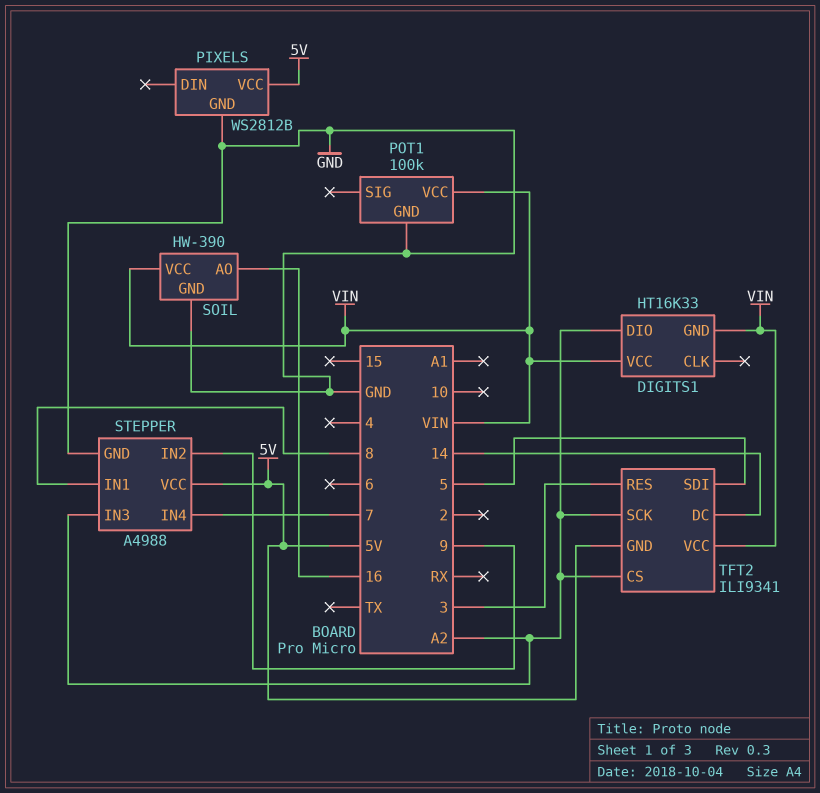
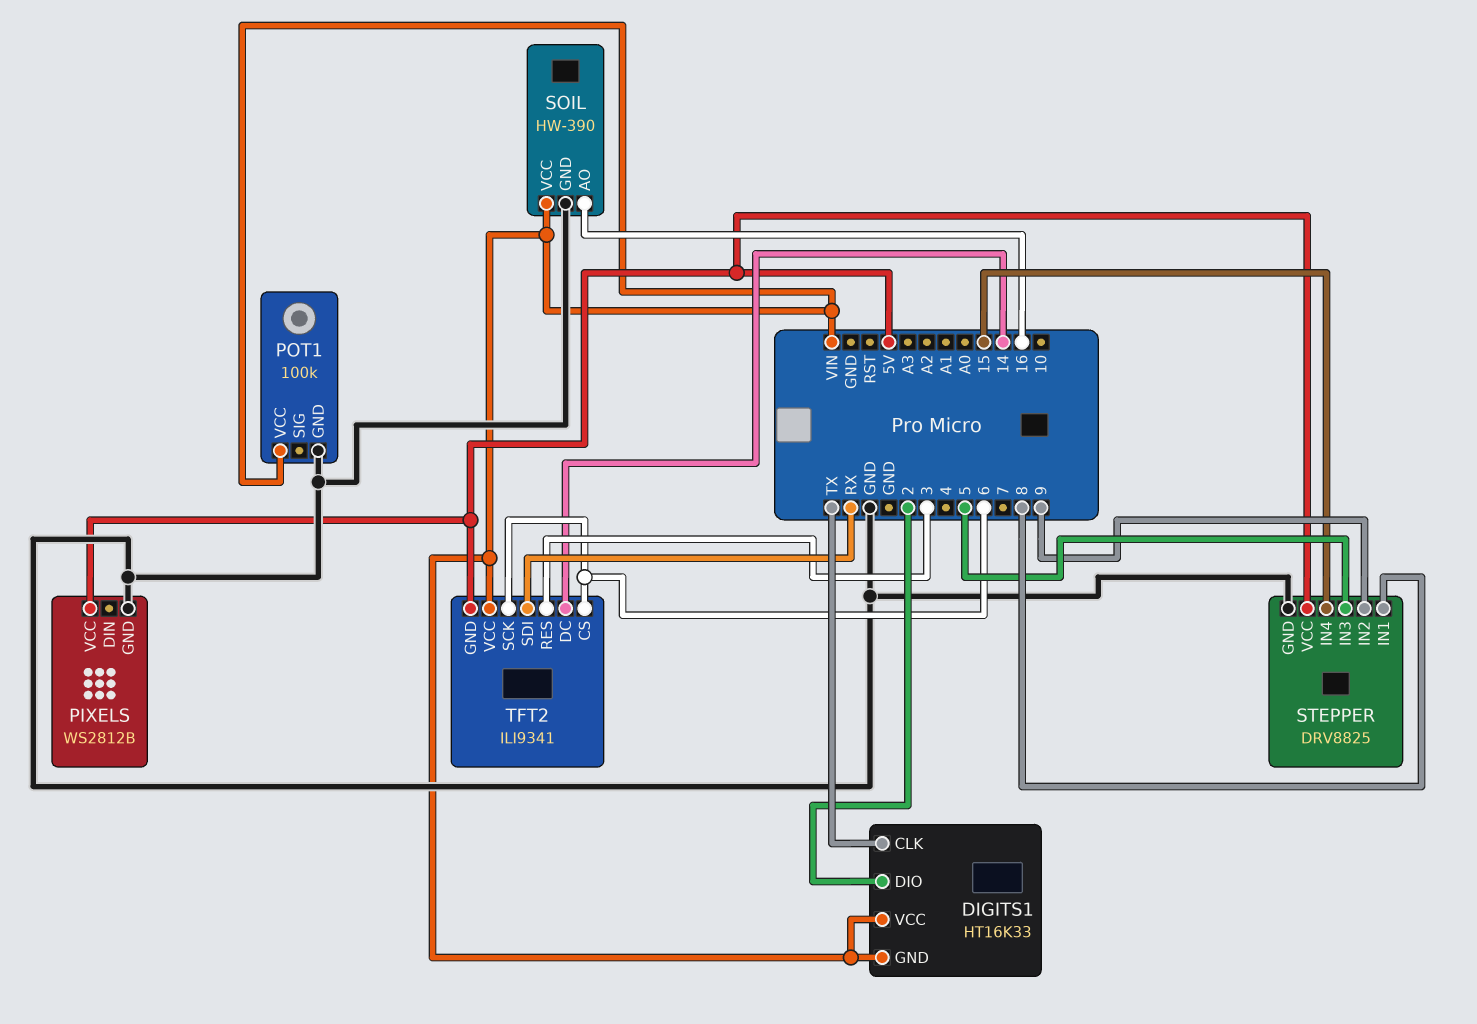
DIGITS1 pin CLK: none -> TX
DIGITS1 pin DIO: A2 -> 2
STEPPER: A4988 -> DRV8825
STEPPER pin IN3: A2 -> 5
STEPPER pin IN4: 7 -> 15
TFT2 pin CS: A2 -> 6
TFT2 pin SCK: A2 -> 6
TFT2 pin SDI: 5 -> RX

